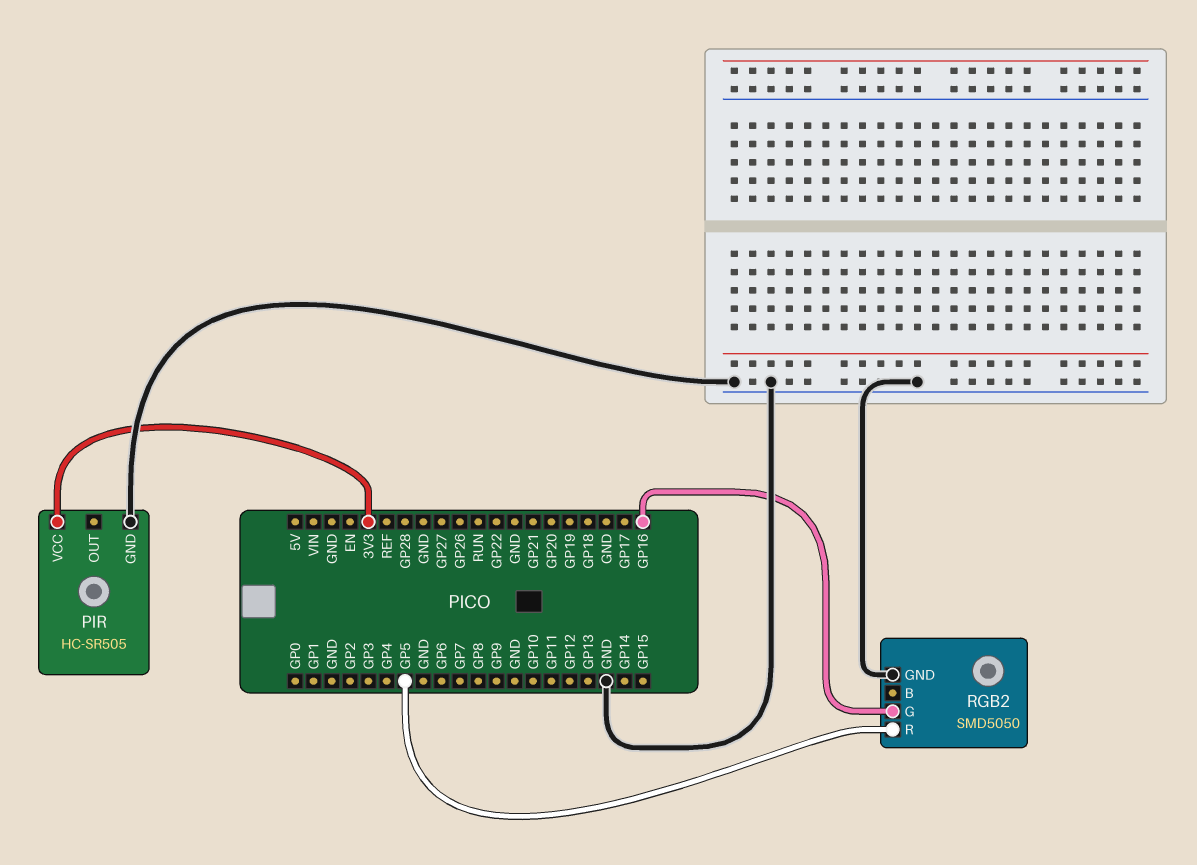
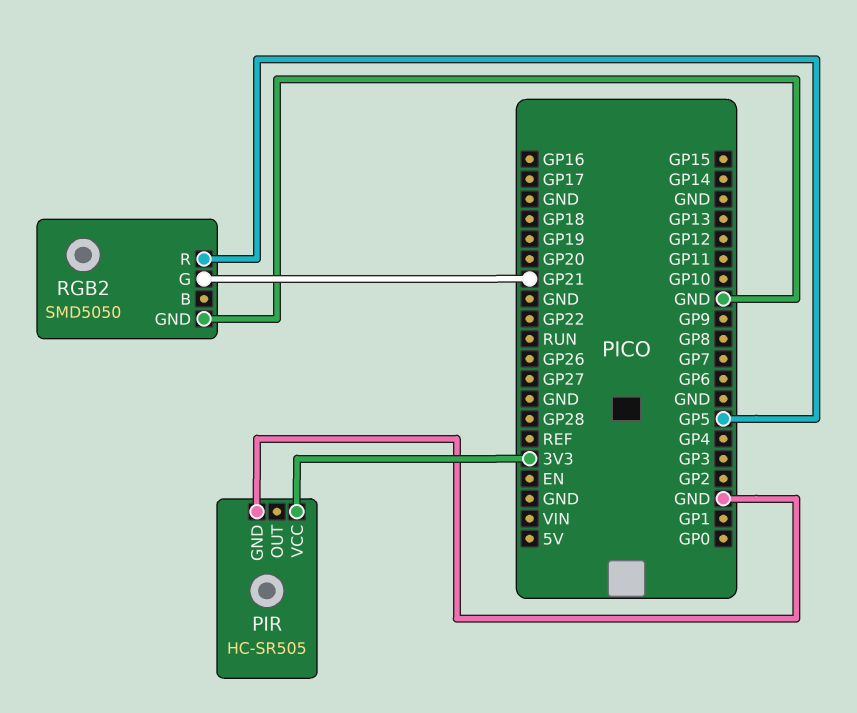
RGB2 pin G: GP16 -> GP21

